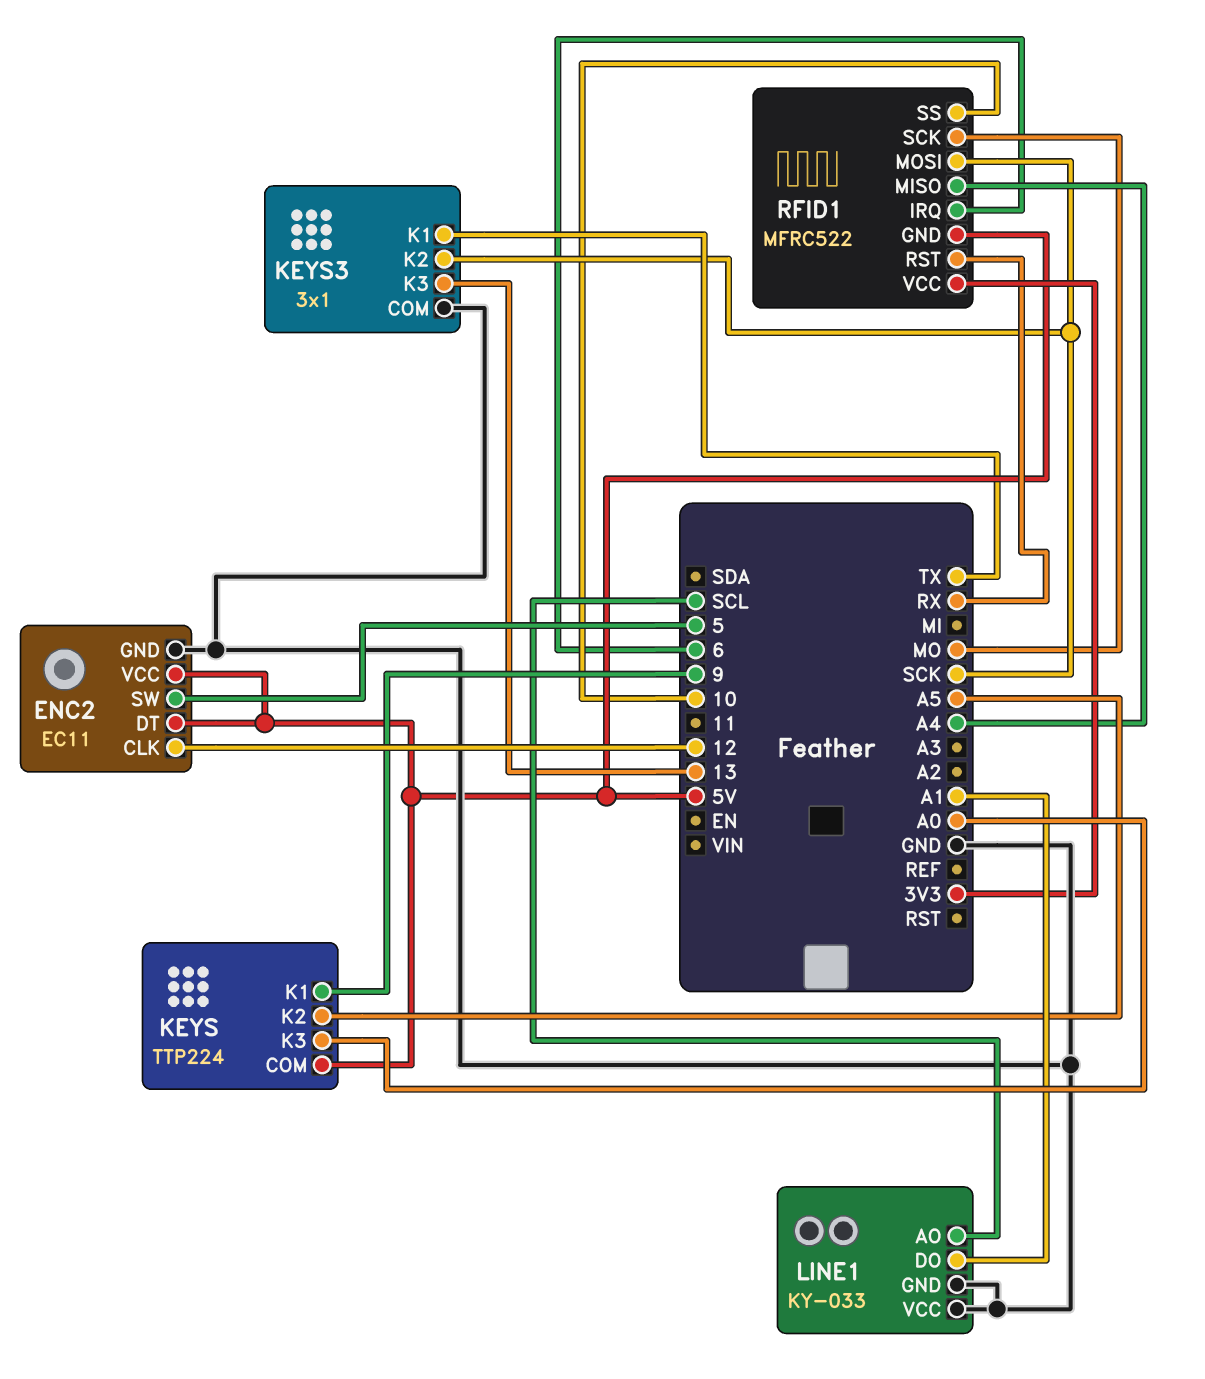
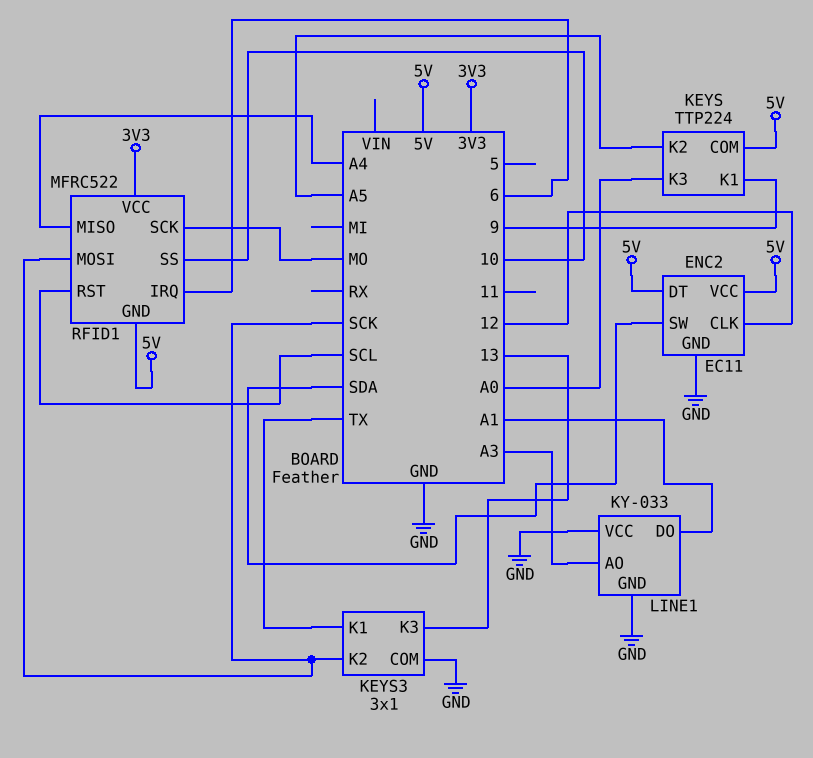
ENC2 pin SW: 5 -> SDA
LINE1 pin AO: SCL -> A3
RFID1 pin RST: RX -> SCL

